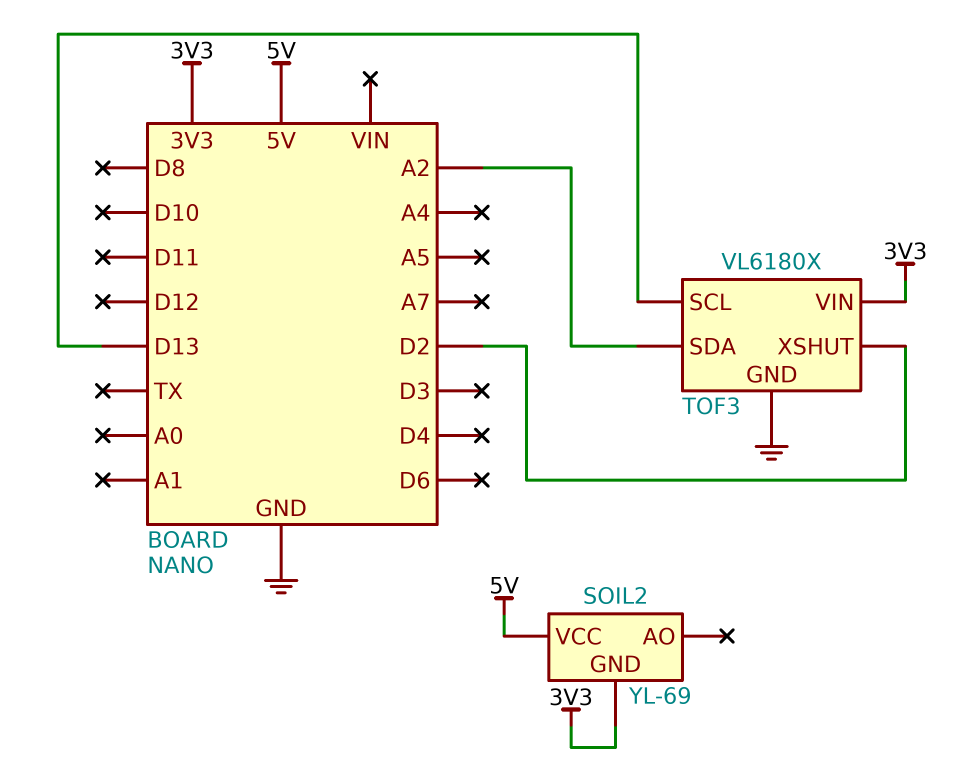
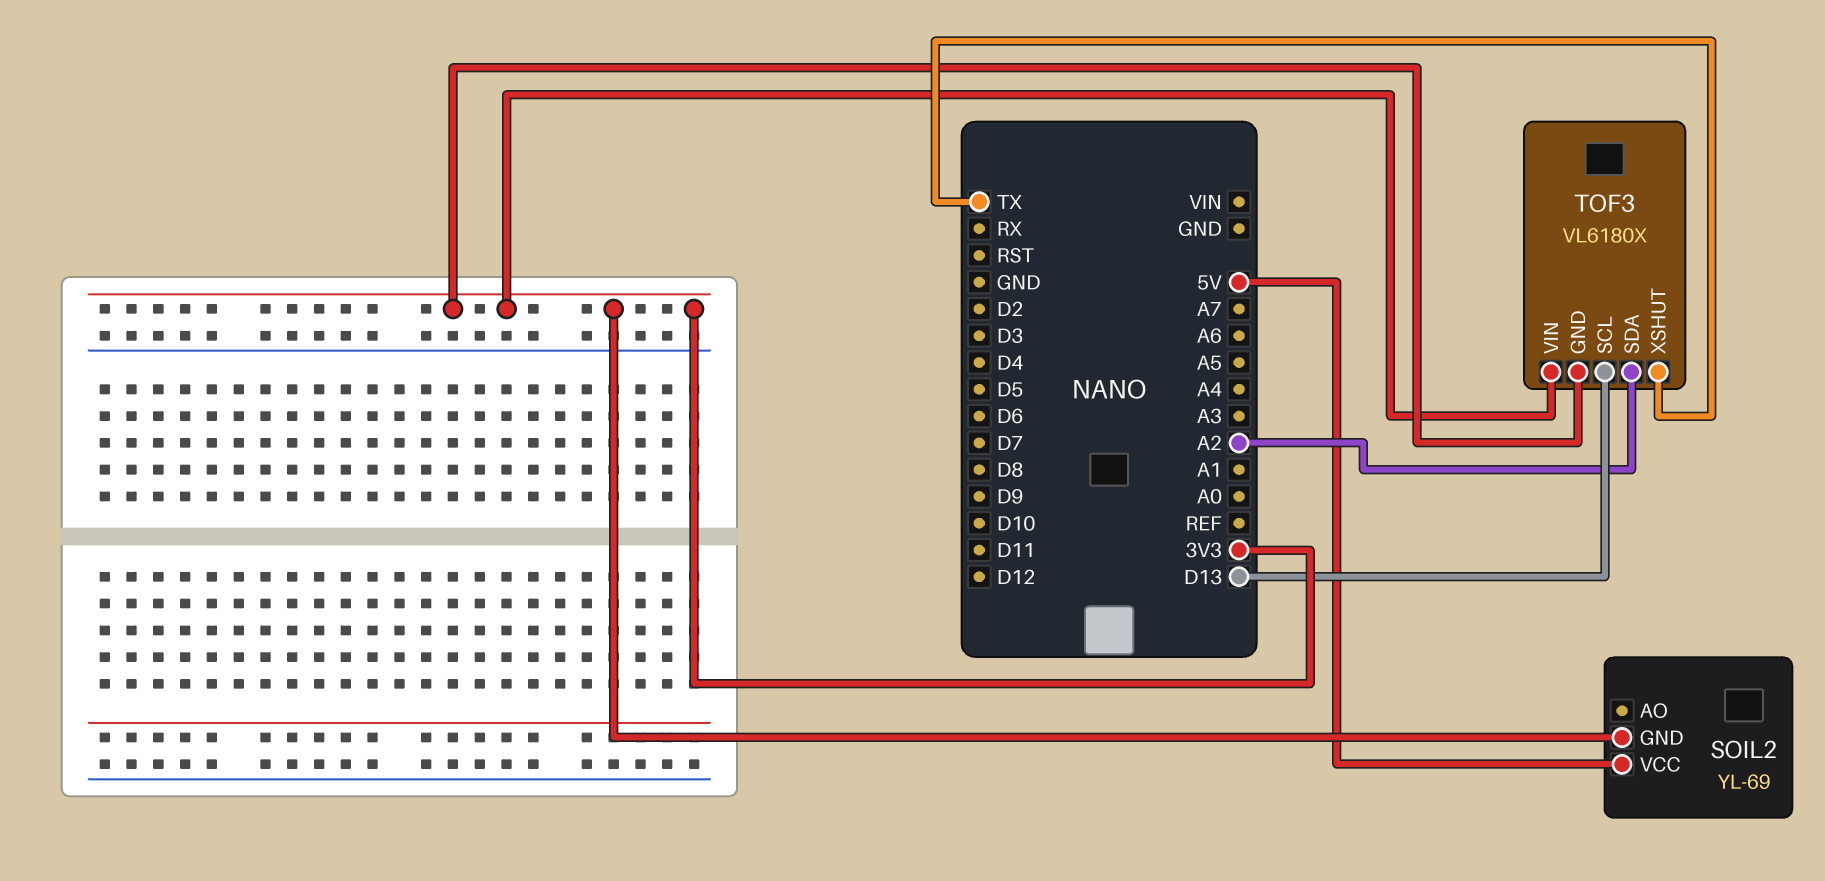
TOF3 pin GND: GND -> 3V3
TOF3 pin XSHUT: D2 -> TX

